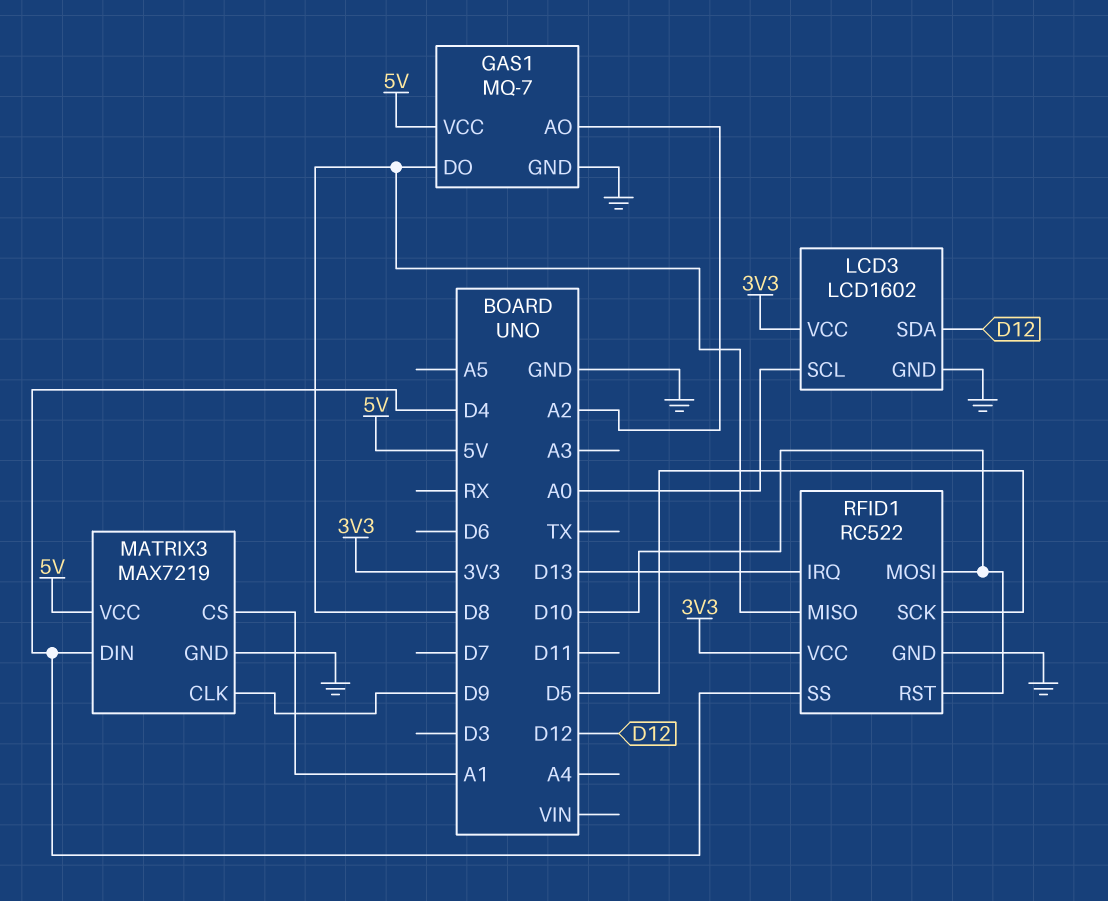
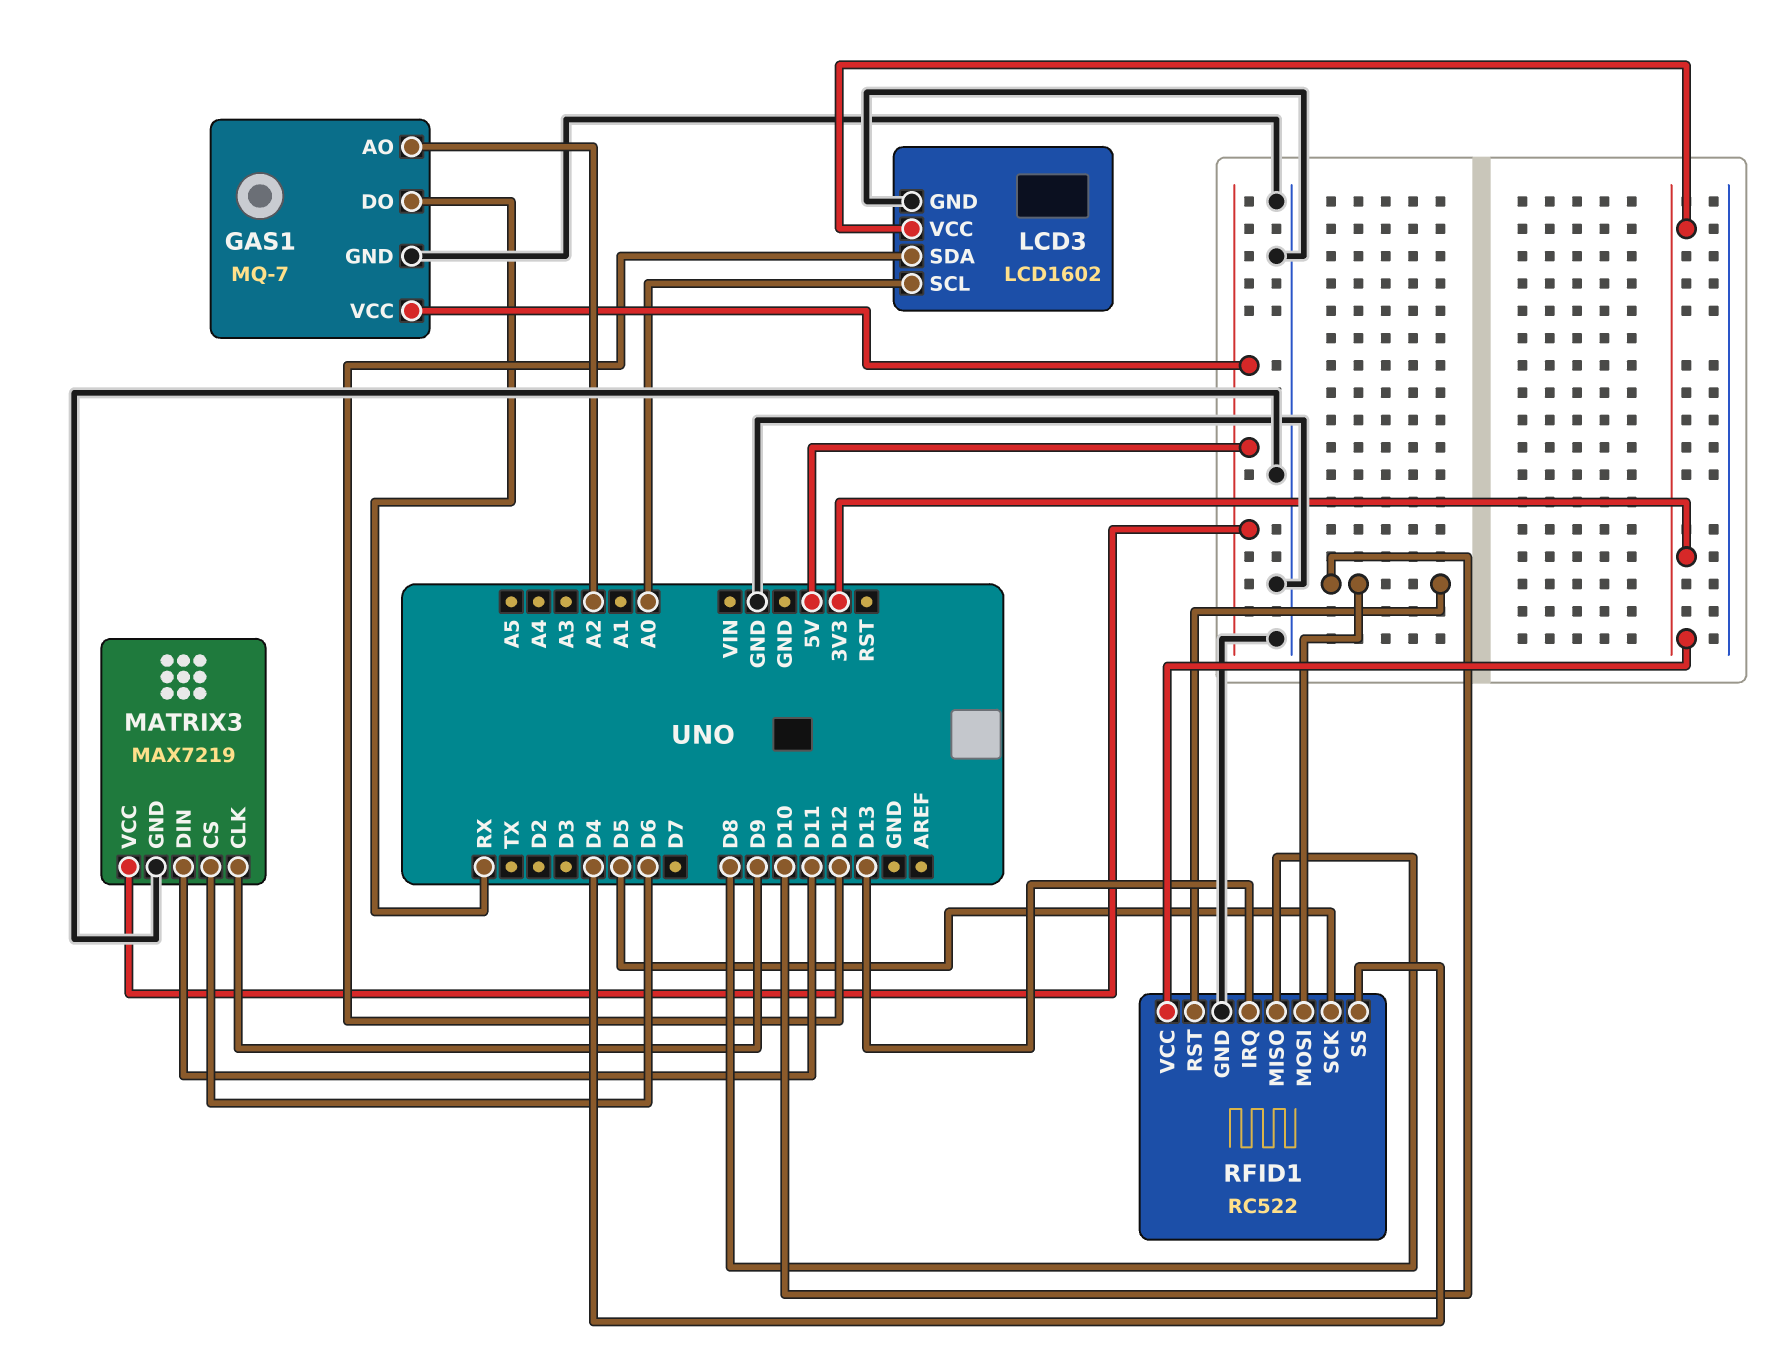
GAS1 pin DO: D8 -> RX
MATRIX3 pin CS: A1 -> D6
MATRIX3 pin DIN: D4 -> D11

